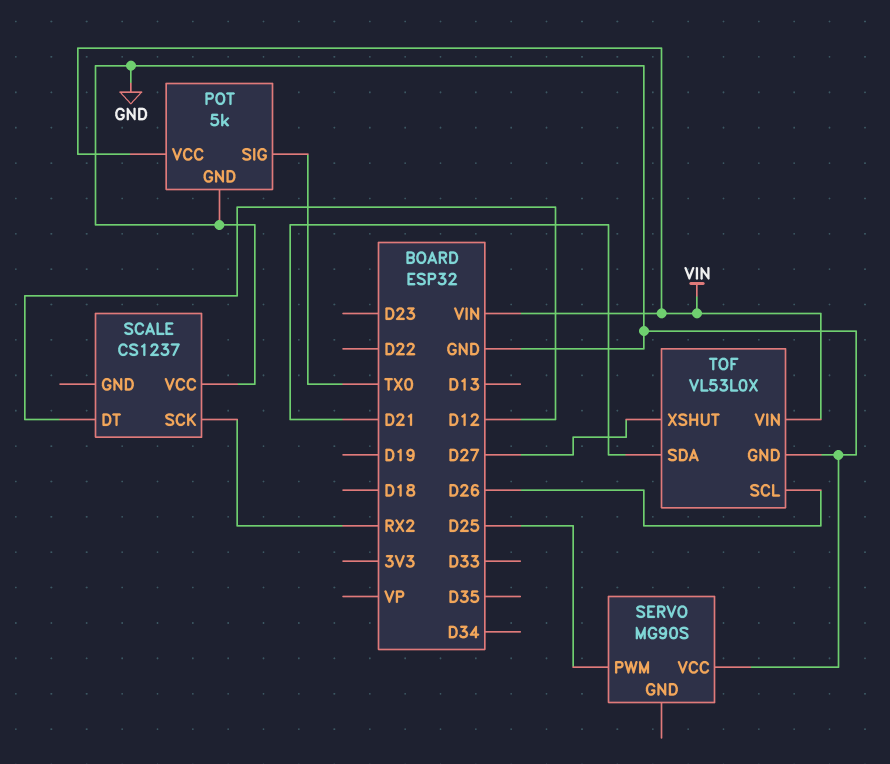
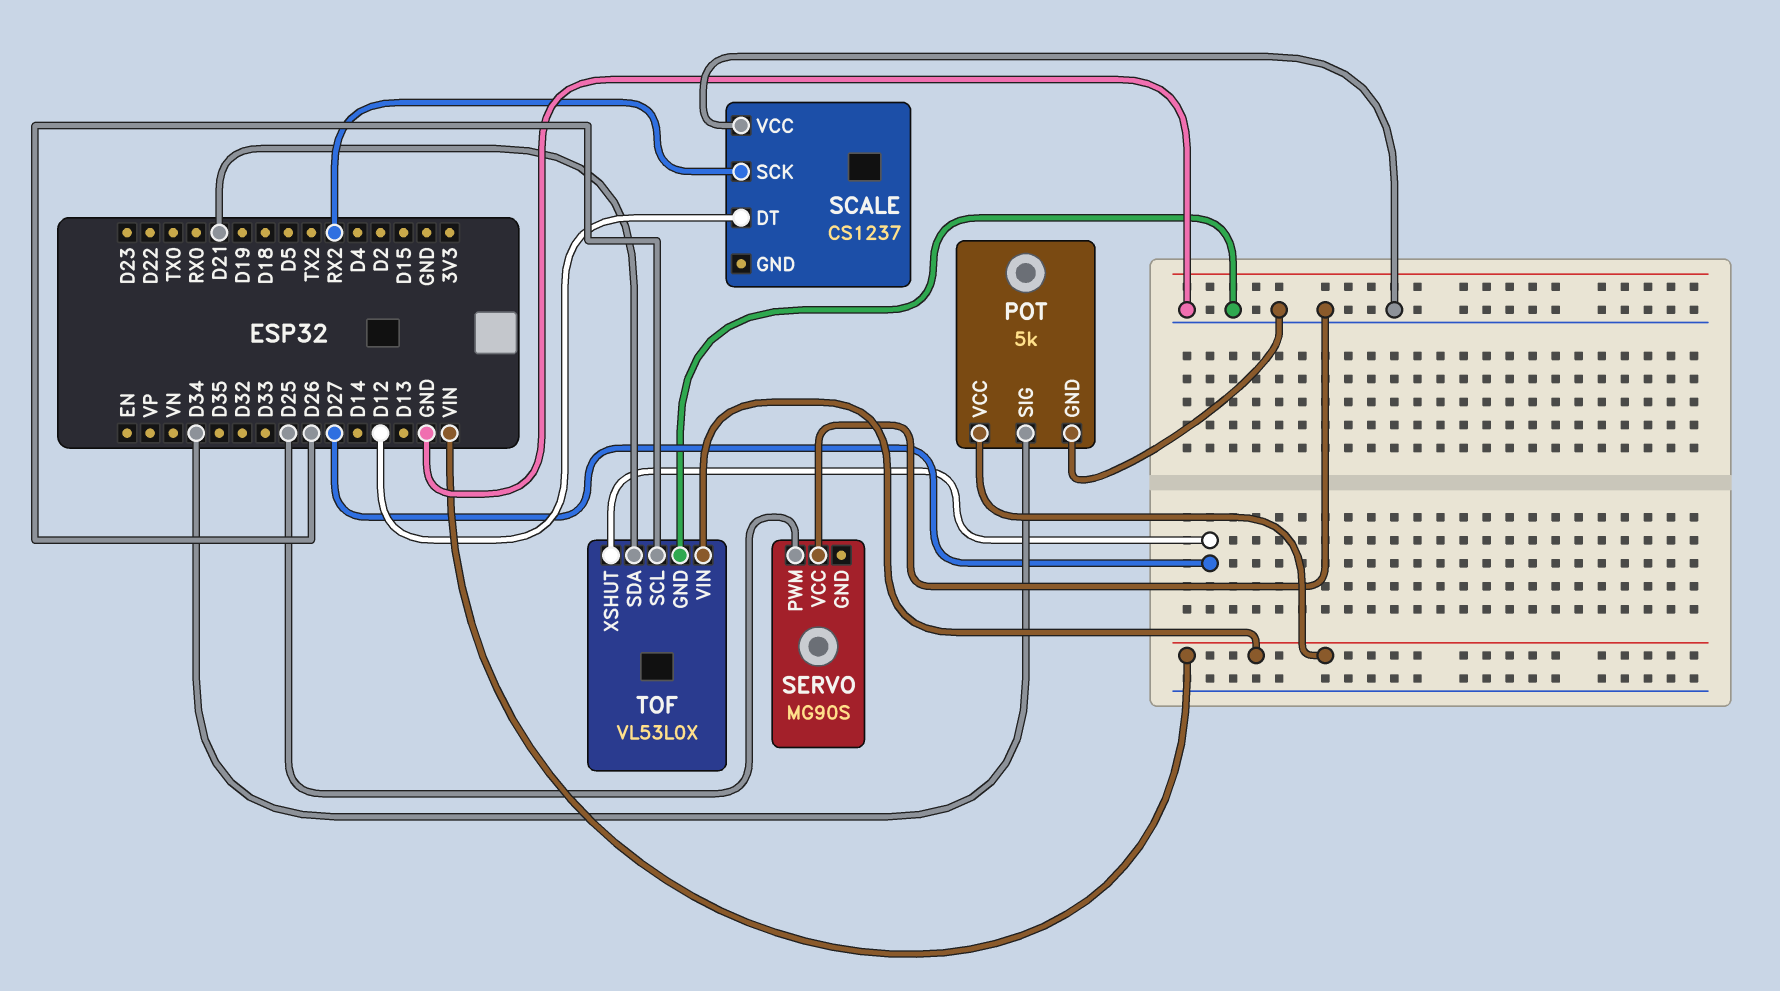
POT pin SIG: TX0 -> D34

